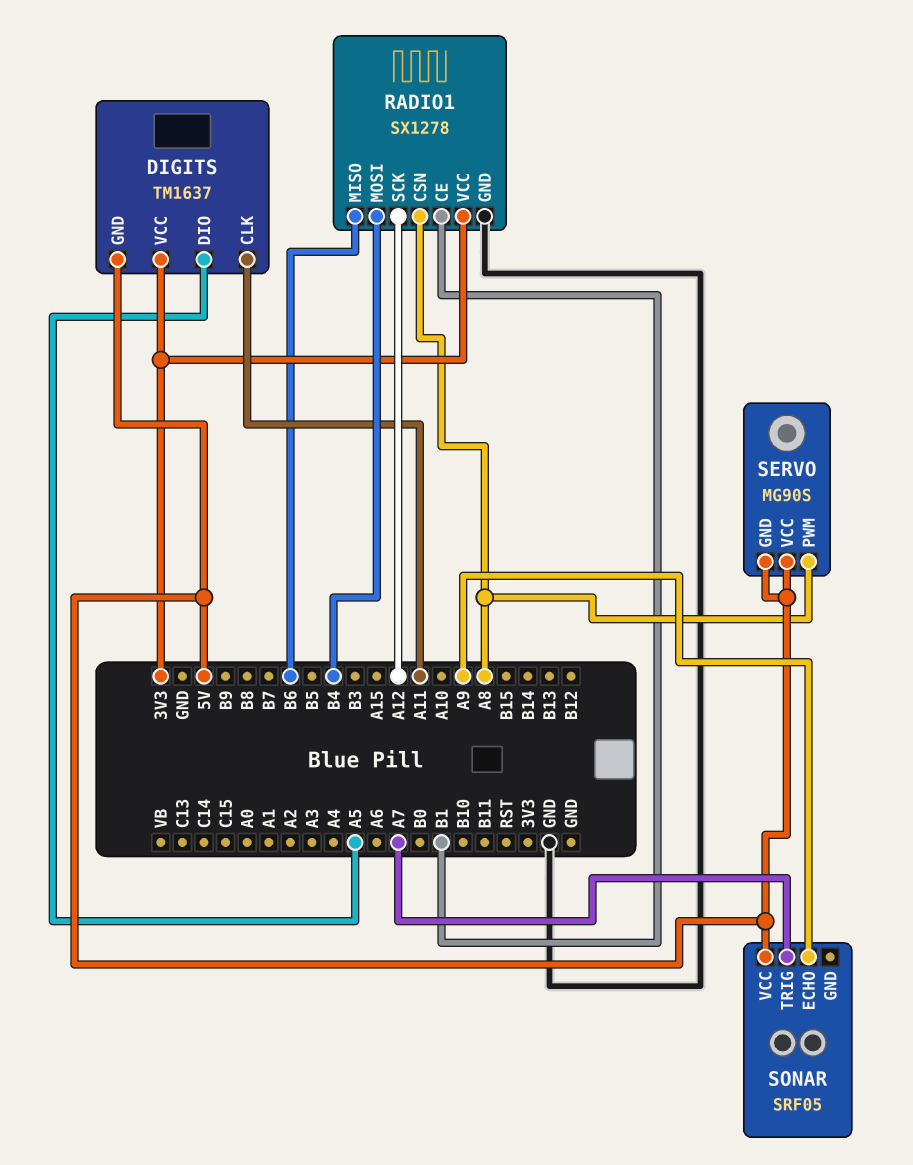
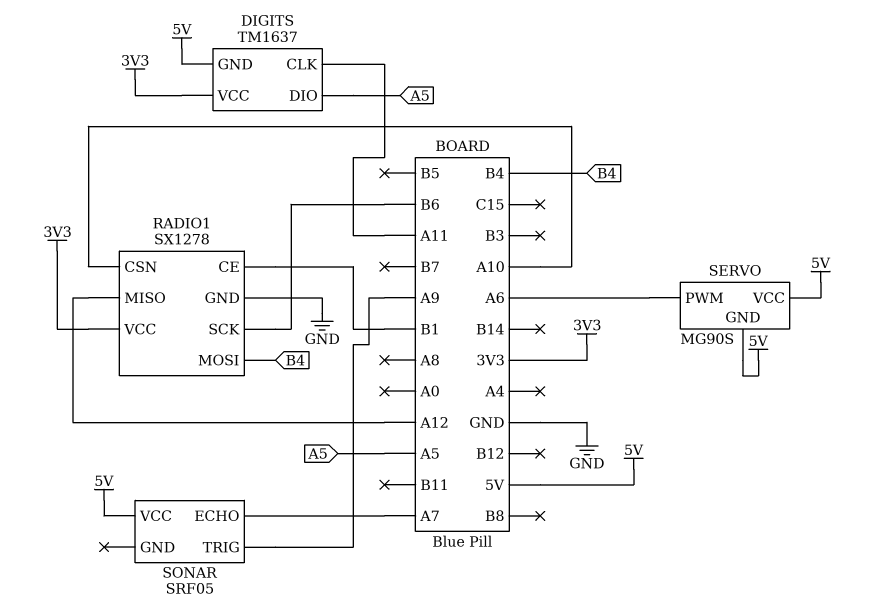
RADIO1 pin CSN: A8 -> A10
RADIO1 pin MISO: B6 -> A12
RADIO1 pin SCK: A12 -> B6
SERVO pin PWM: A8 -> A6
SONAR pin ECHO: A9 -> A7
SONAR pin TRIG: A7 -> A9

